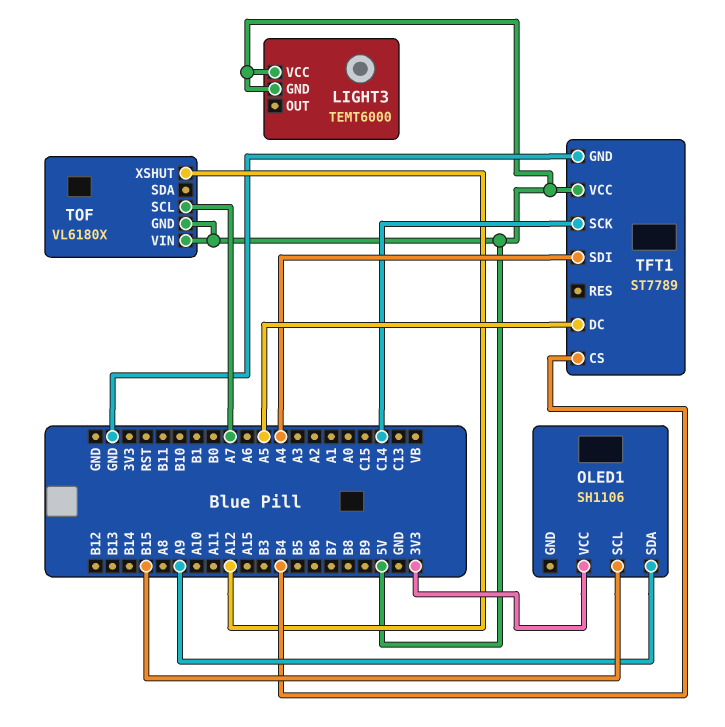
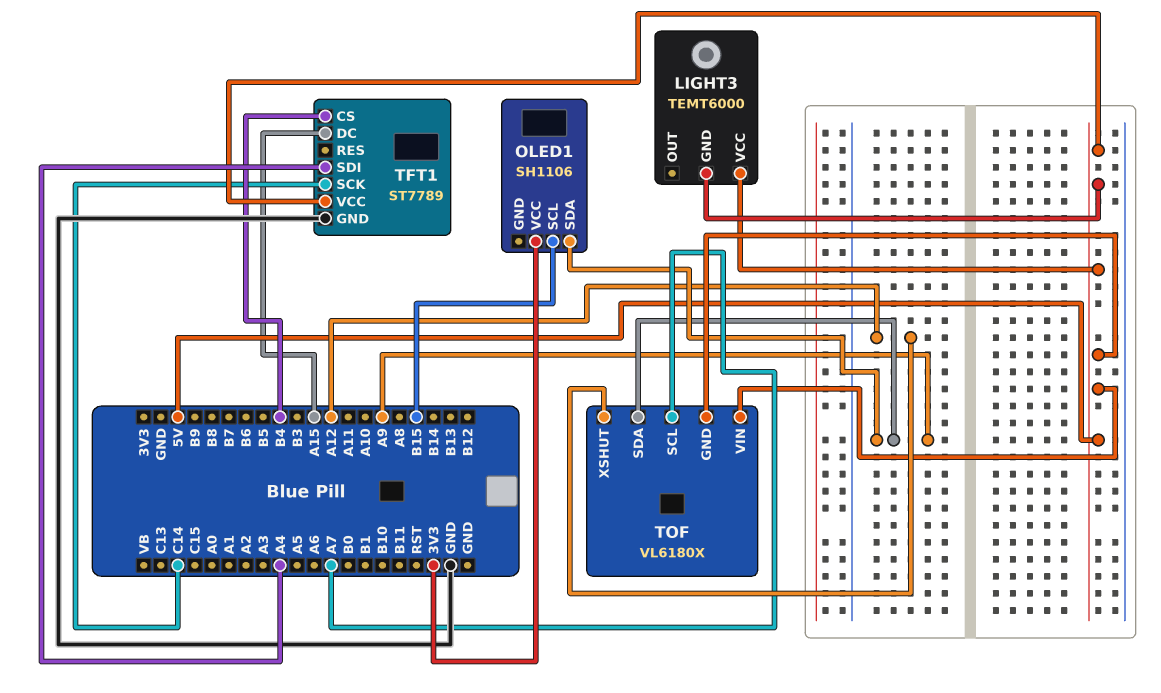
TFT1 pin DC: A5 -> A15
TOF pin SDA: none -> A9

